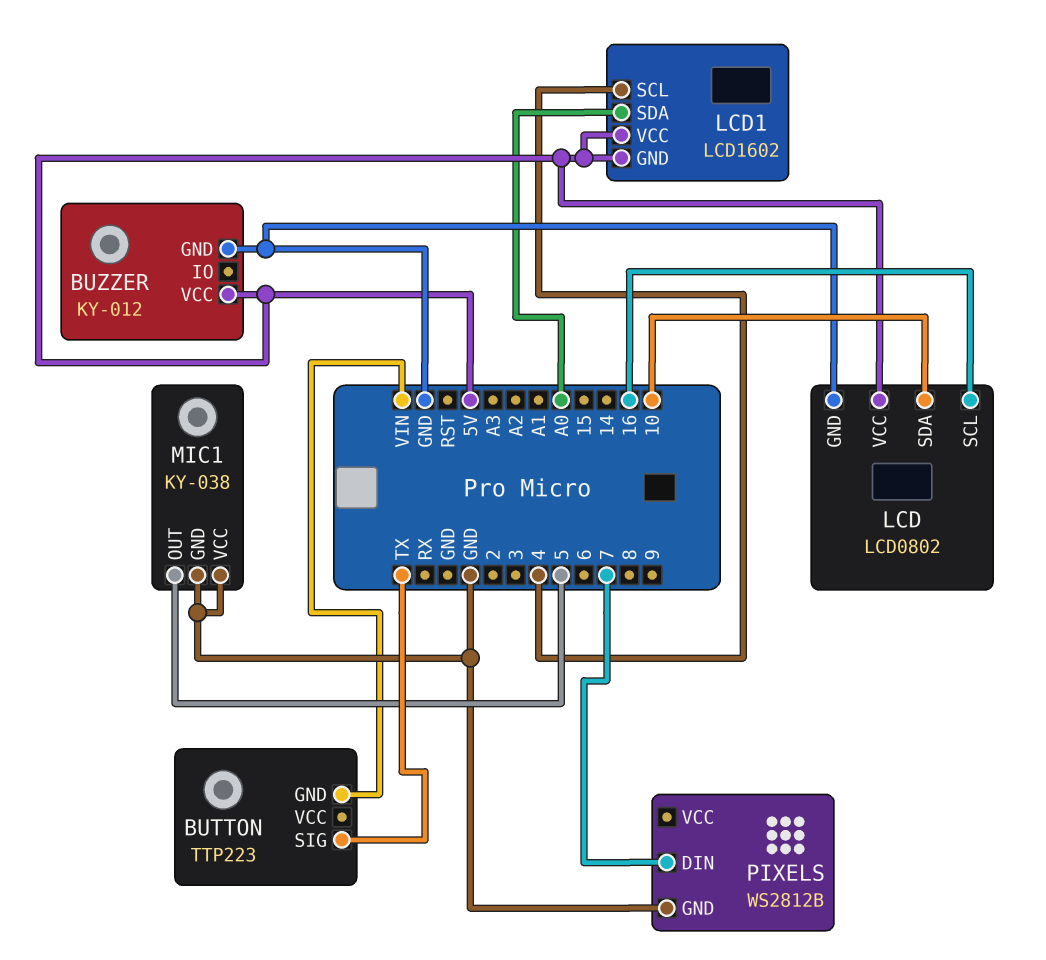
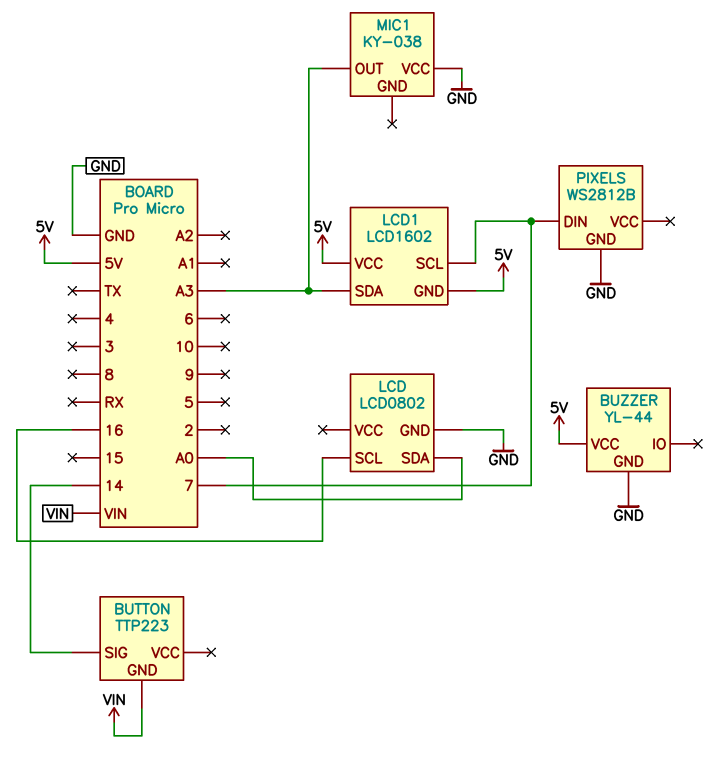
BUTTON pin SIG: TX -> 14
BUZZER: KY-012 -> YL-44
LCD pin SDA: 10 -> A0
LCD pin VCC: 5V -> none
LCD1 pin SCL: 4 -> 7
LCD1 pin SDA: A0 -> A3
MIC1 pin GND: GND -> none
MIC1 pin OUT: 5 -> A3

